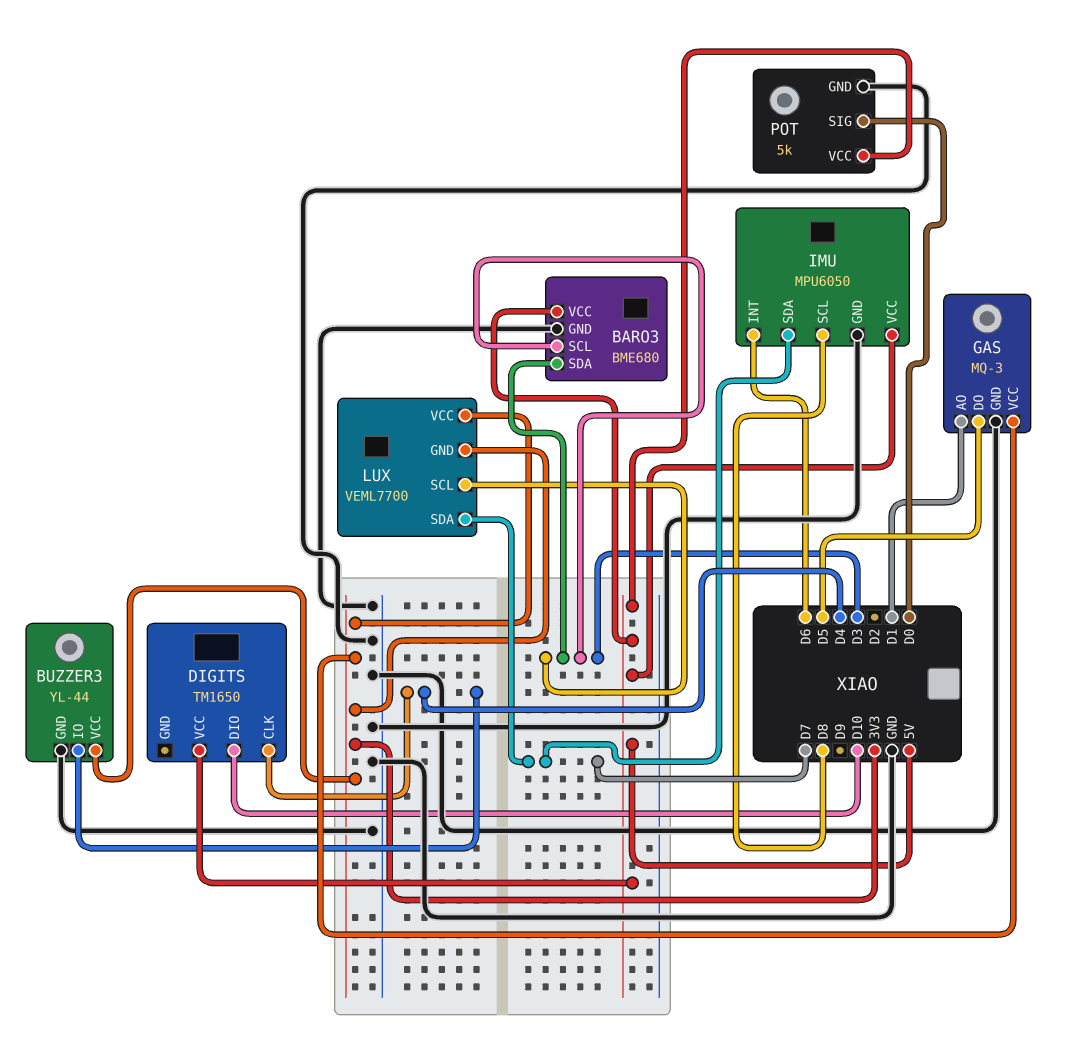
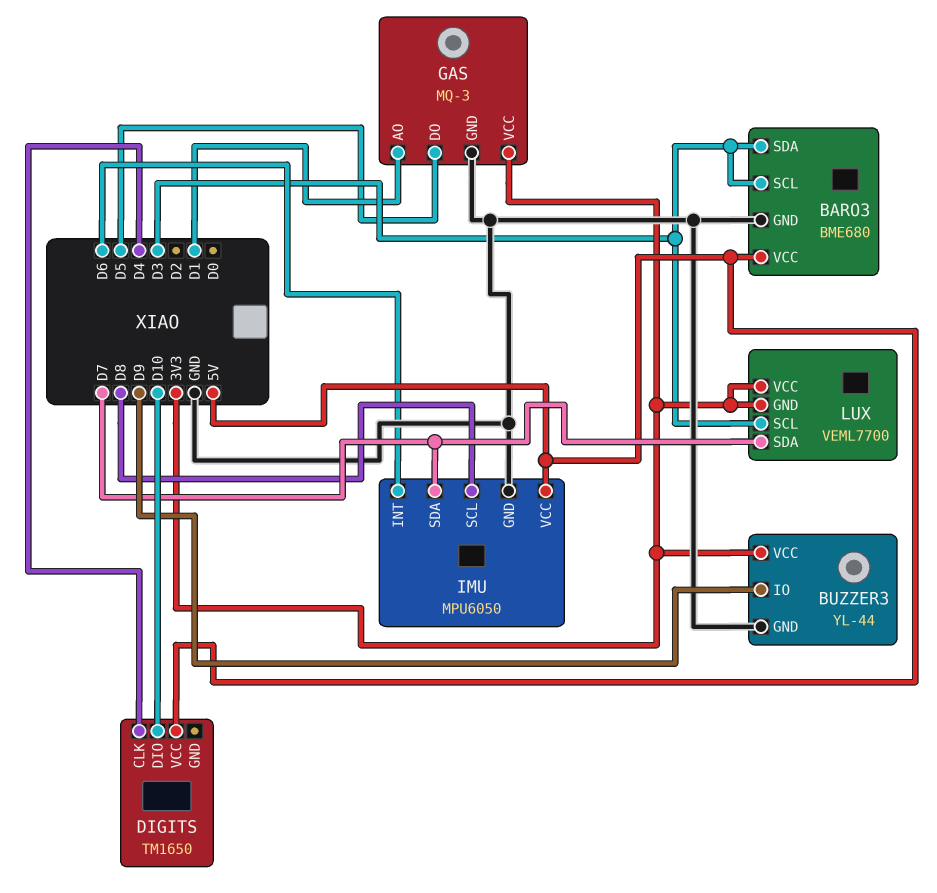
BUZZER3 pin IO: D4 -> D9
POT: 5k -> none
POT pin GND: GND -> none
POT pin SIG: D0 -> none
POT pin VCC: 5V -> none

